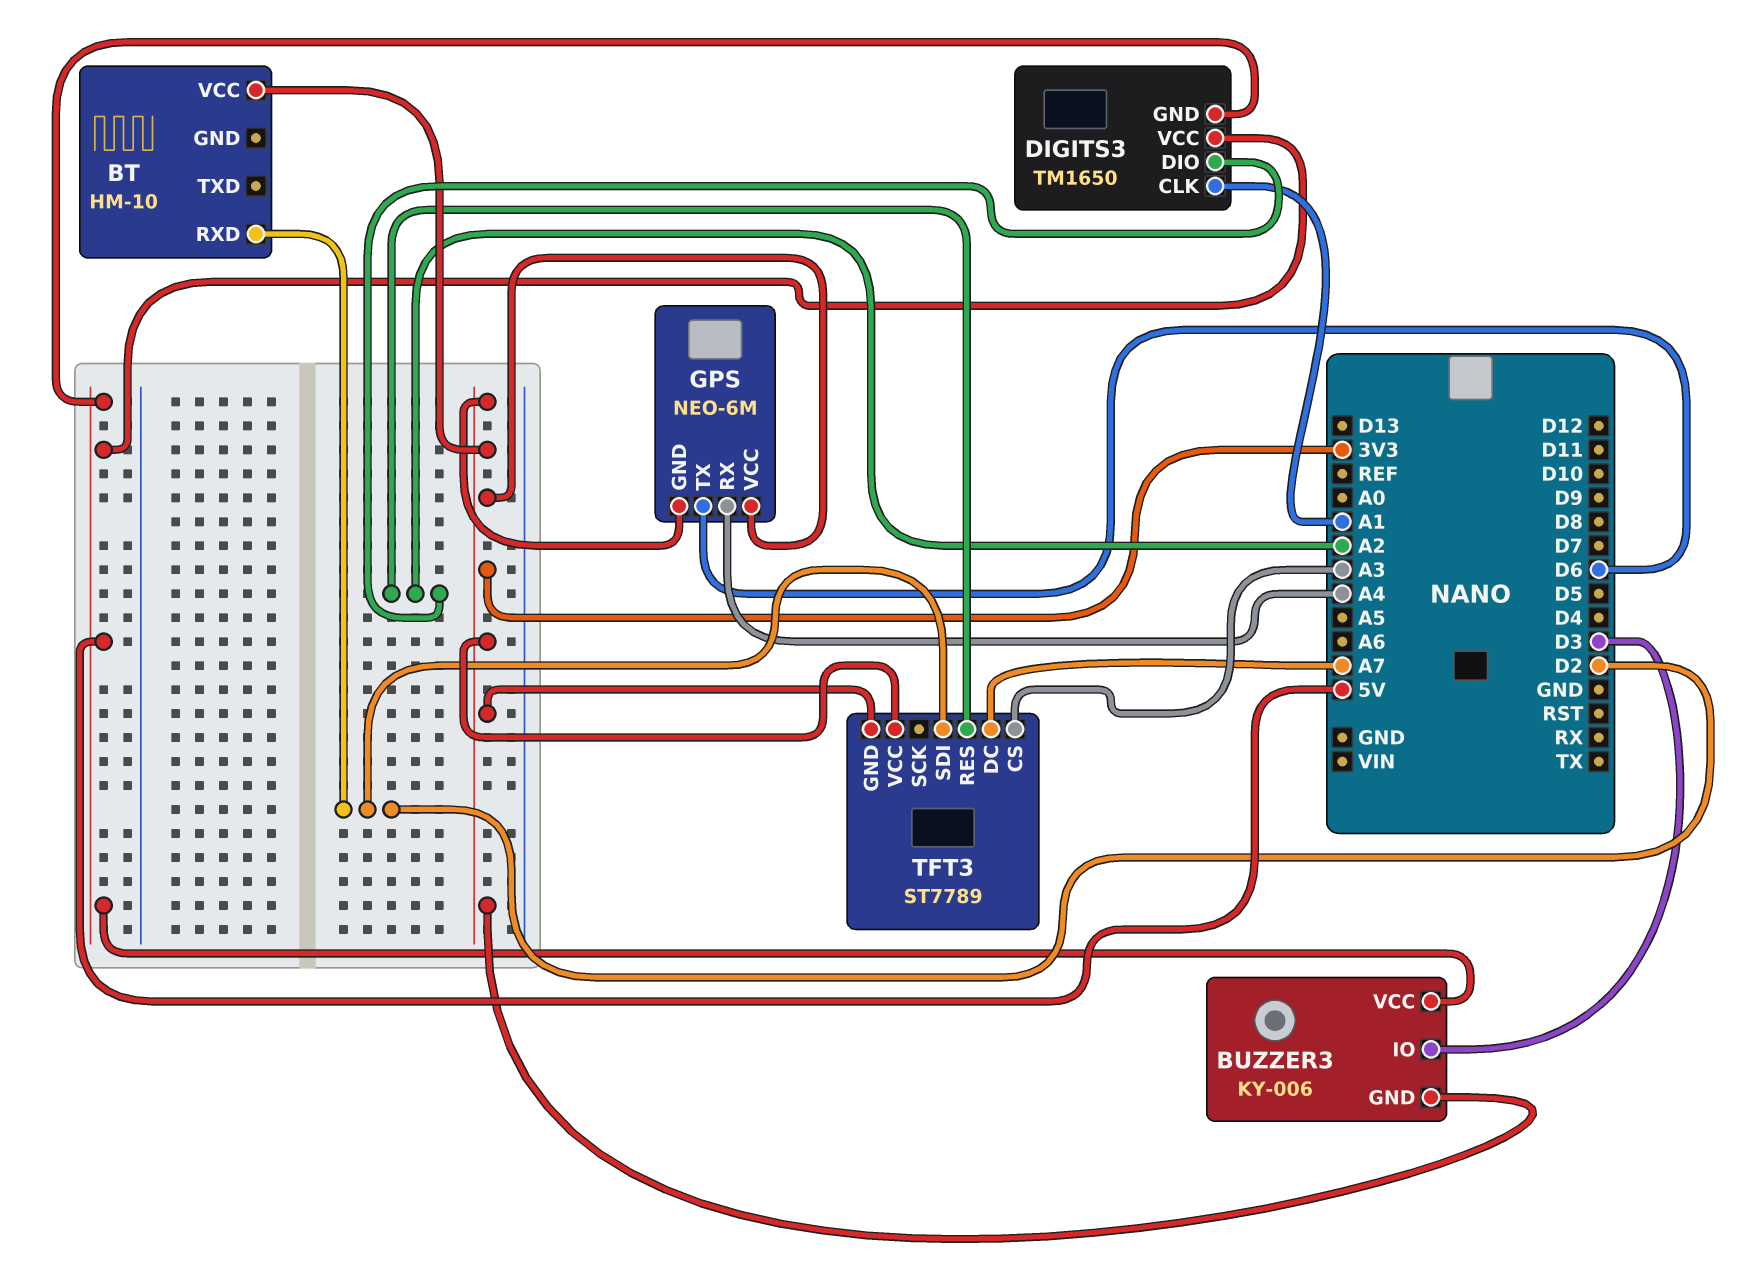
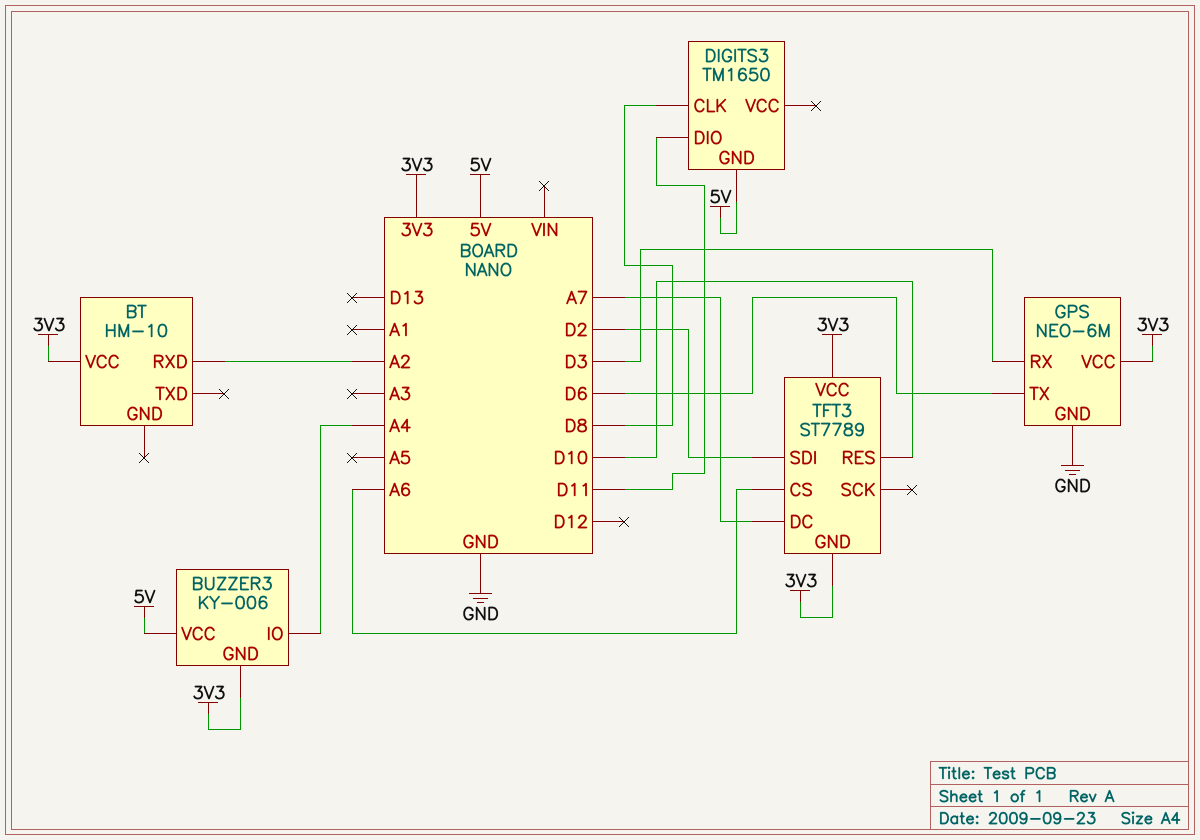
BT pin RXD: D2 -> A2
BUZZER3 pin IO: D3 -> A4
DIGITS3 pin CLK: A1 -> D8
DIGITS3 pin DIO: A2 -> D11
DIGITS3 pin VCC: 5V -> none
GPS pin GND: 3V3 -> GND
GPS pin RX: A4 -> D3
TFT3 pin CS: A3 -> A6
TFT3 pin RES: A2 -> D10

